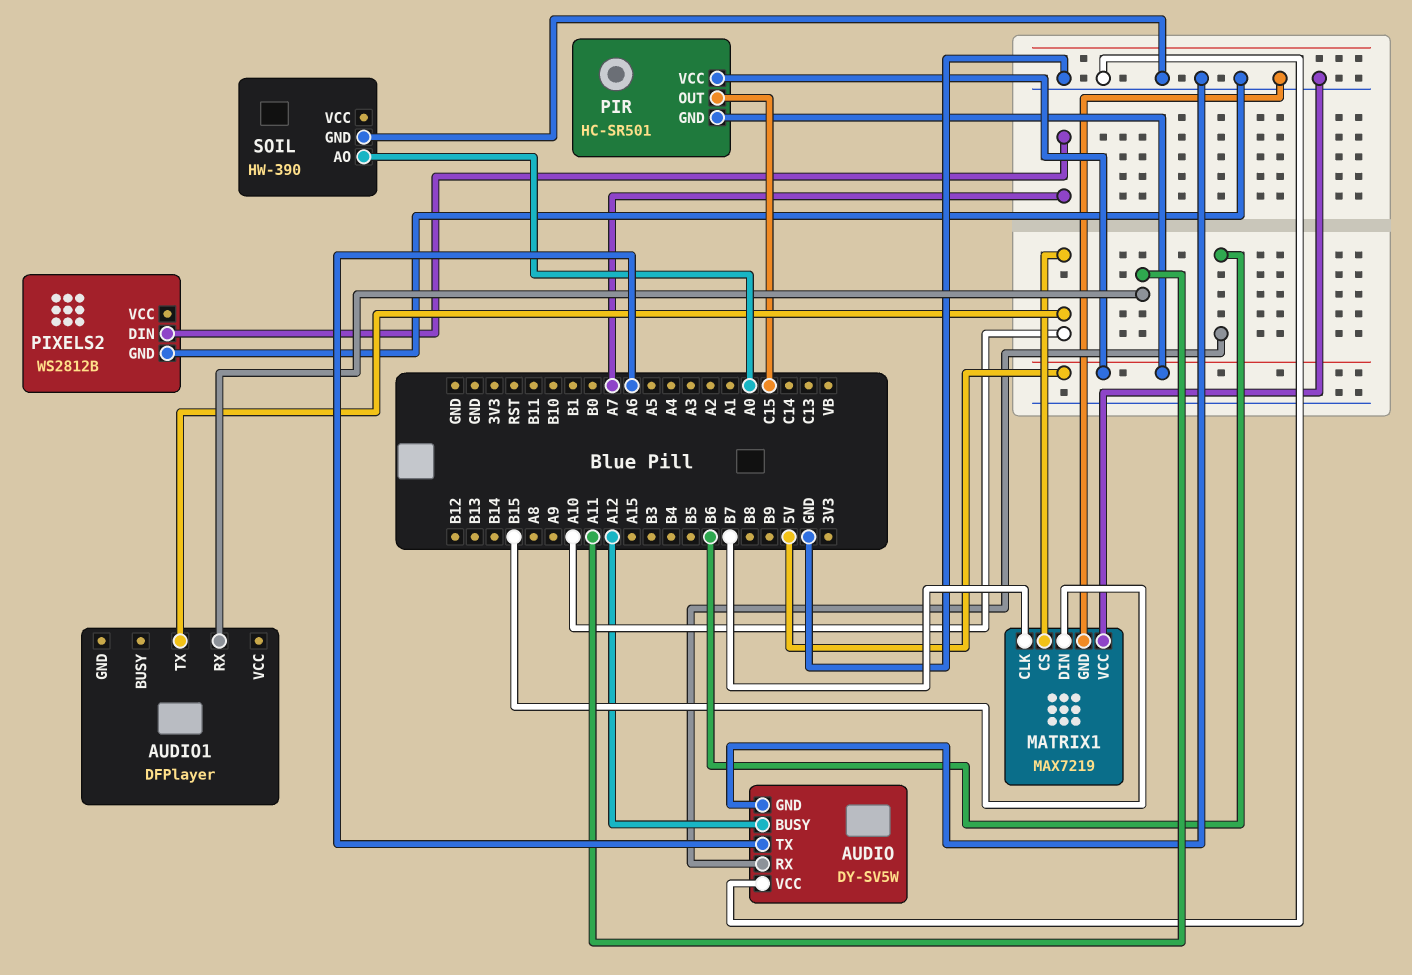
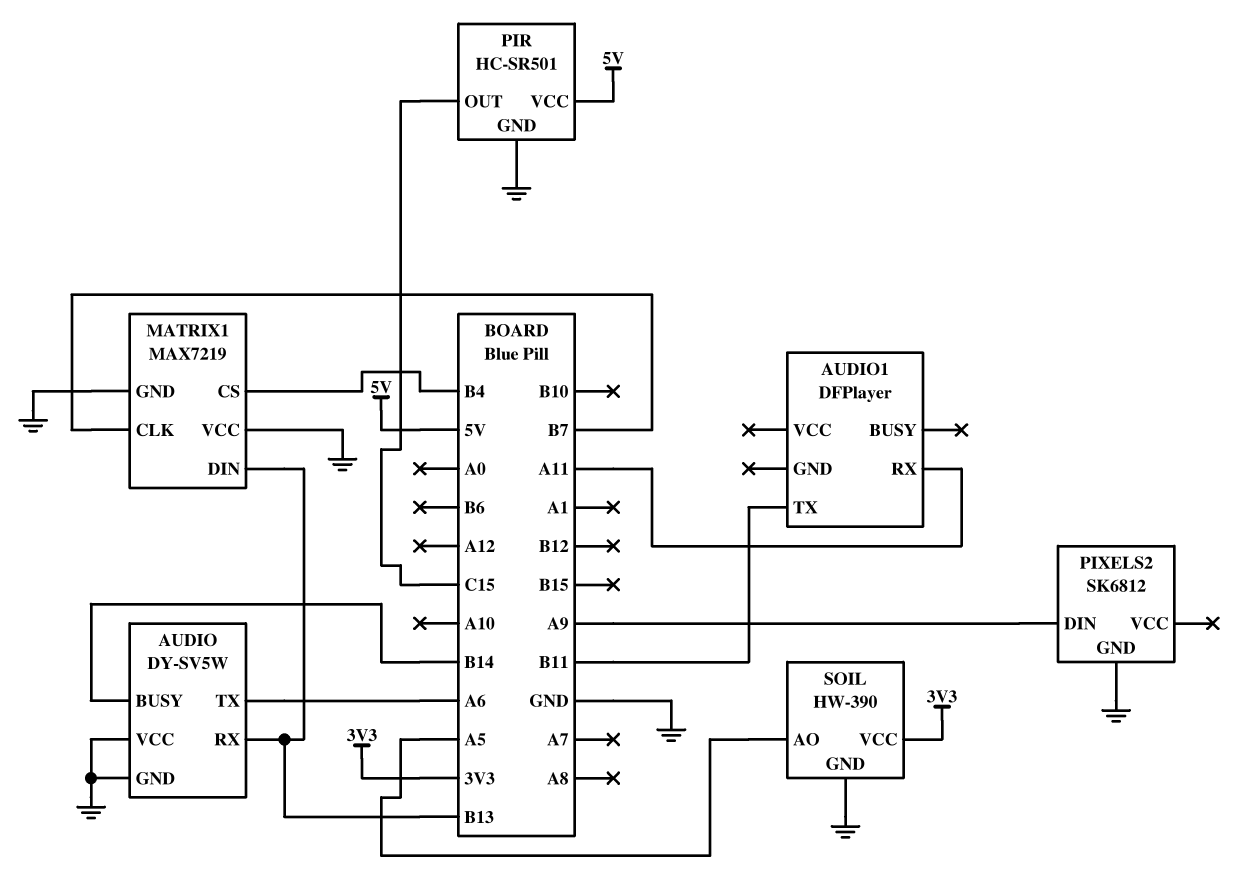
AUDIO pin BUSY: A12 -> B14
AUDIO pin RX: B6 -> B13
AUDIO1 pin TX: A10 -> B11
MATRIX1 pin CS: A10 -> B4
MATRIX1 pin DIN: B15 -> B13
PIR pin GND: 5V -> GND
PIXELS2: WS2812B -> SK6812
PIXELS2 pin DIN: A7 -> A9
SOIL pin AO: A0 -> A5
SOIL pin VCC: none -> 3V3

